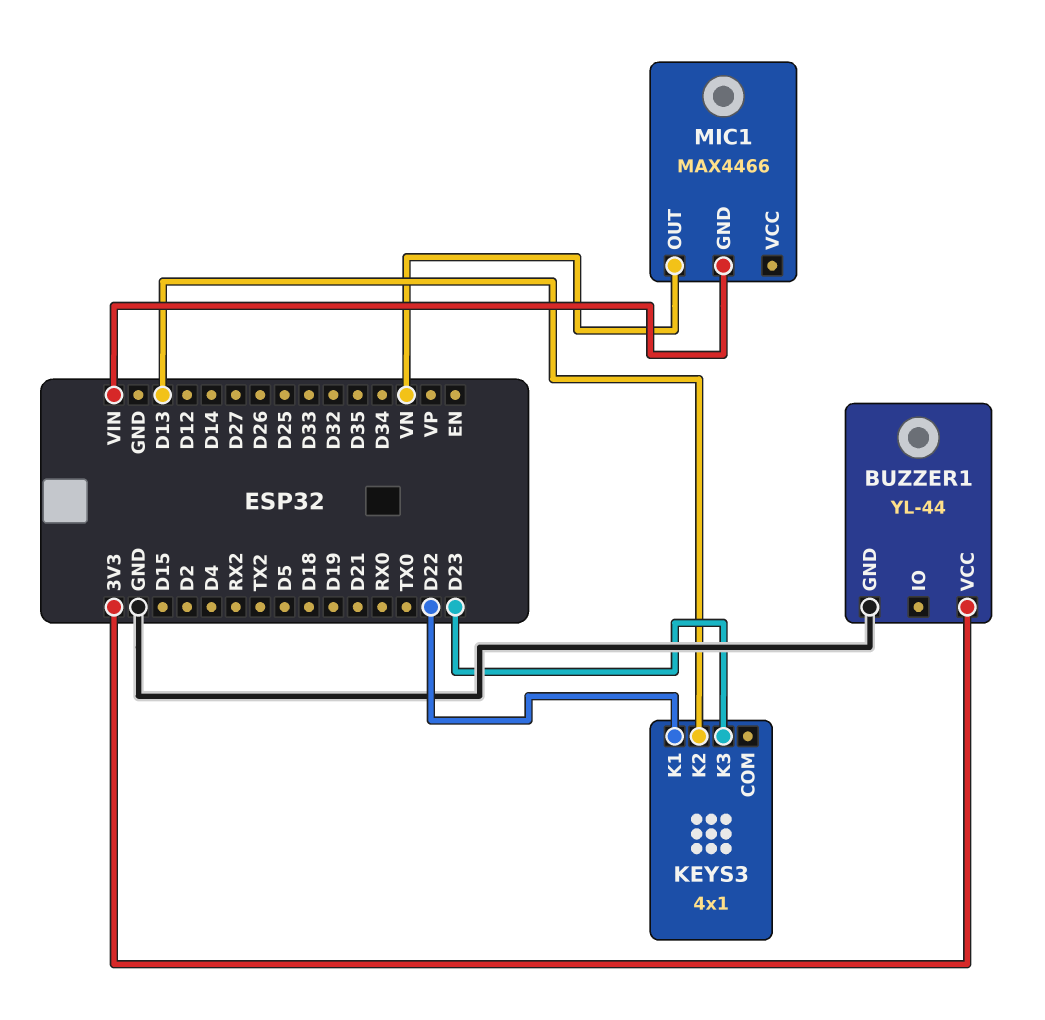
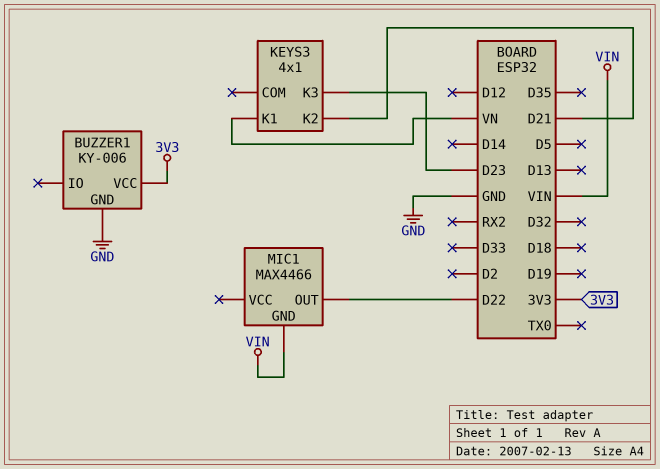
BUZZER1: YL-44 -> KY-006
KEYS3 pin K1: D22 -> VN
KEYS3 pin K2: D13 -> D21
MIC1 pin OUT: VN -> D22

